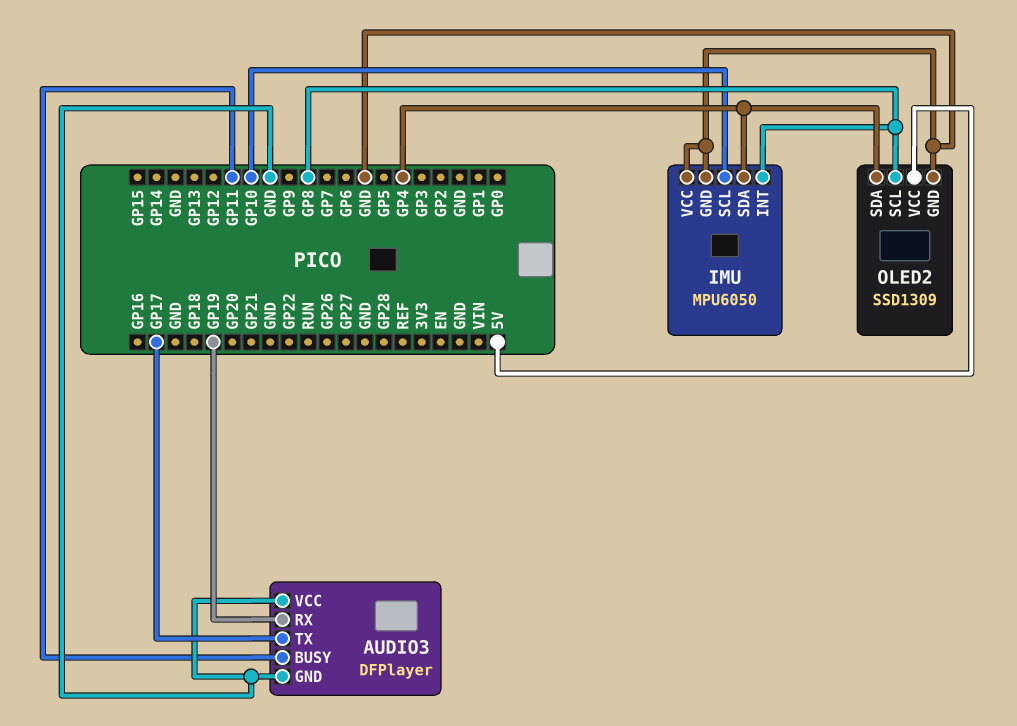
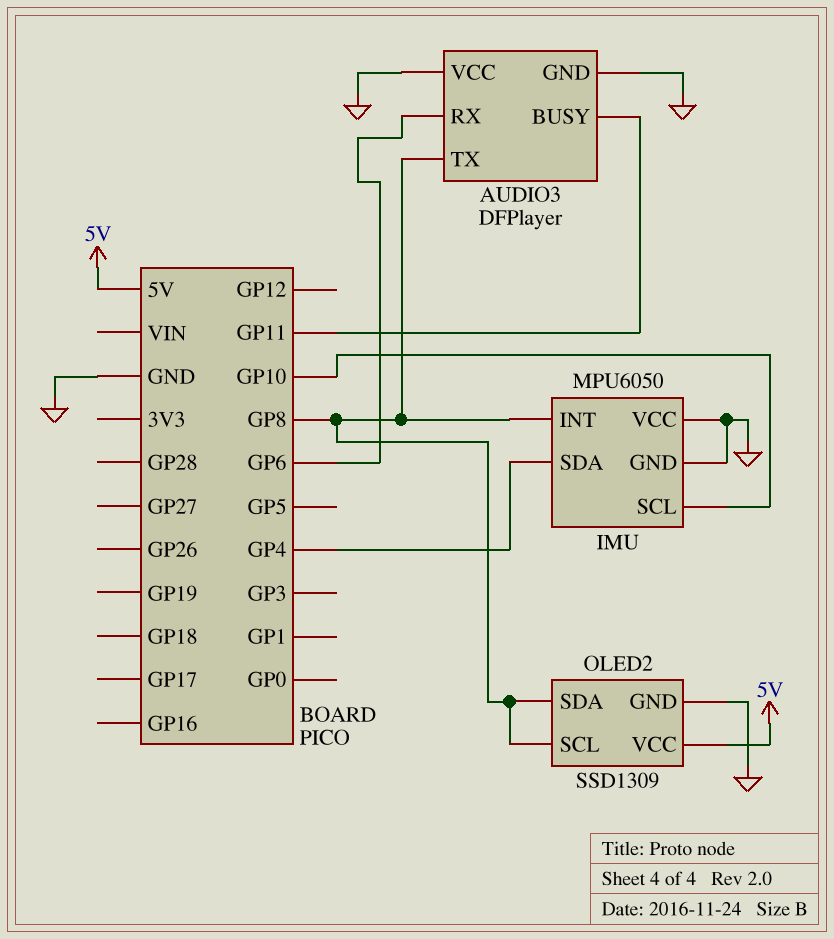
AUDIO3 pin RX: GP19 -> GP6
AUDIO3 pin TX: GP17 -> GP8
OLED2 pin SDA: GP4 -> GP8

